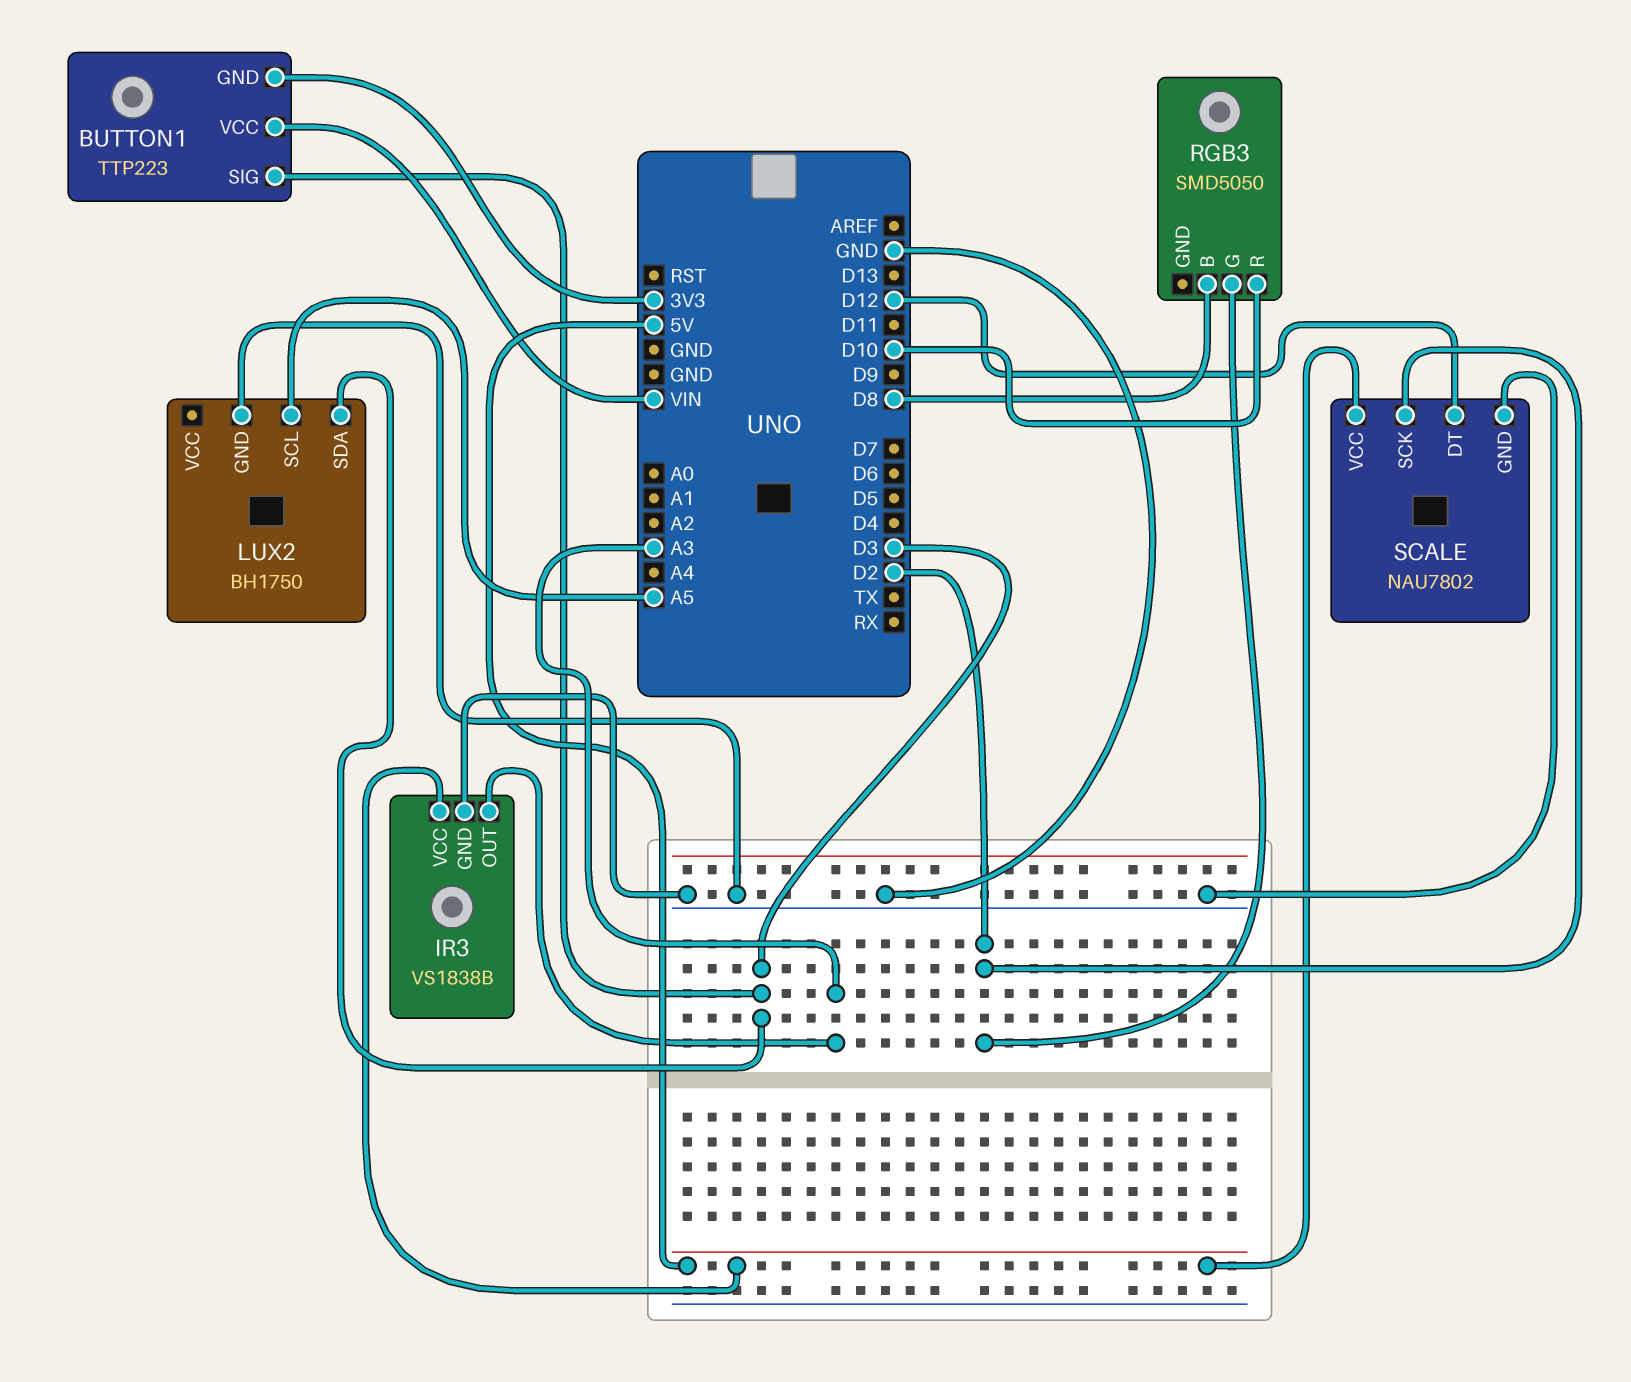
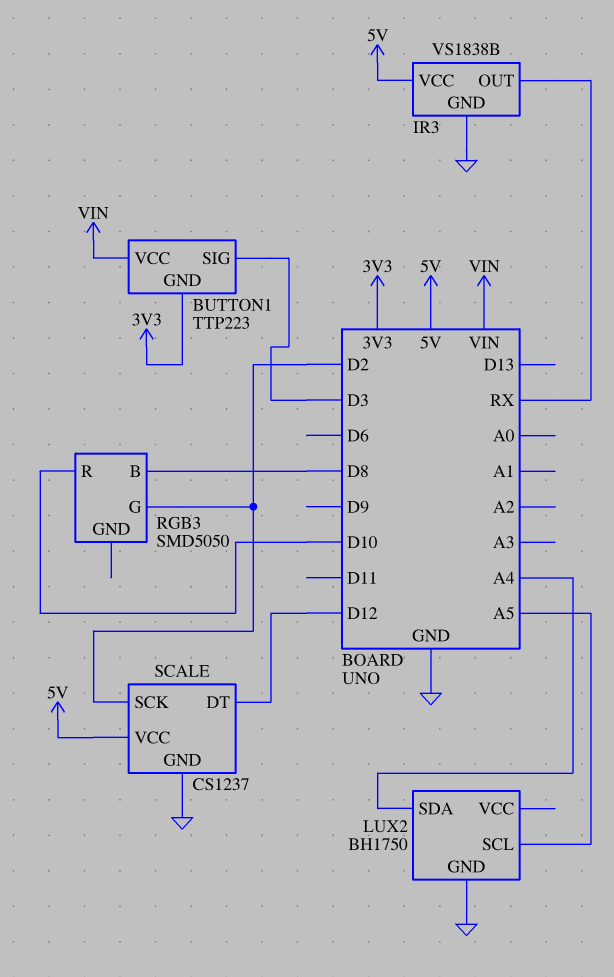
IR3 pin OUT: A3 -> RX
LUX2 pin SDA: D3 -> A4
SCALE: NAU7802 -> CS1237

